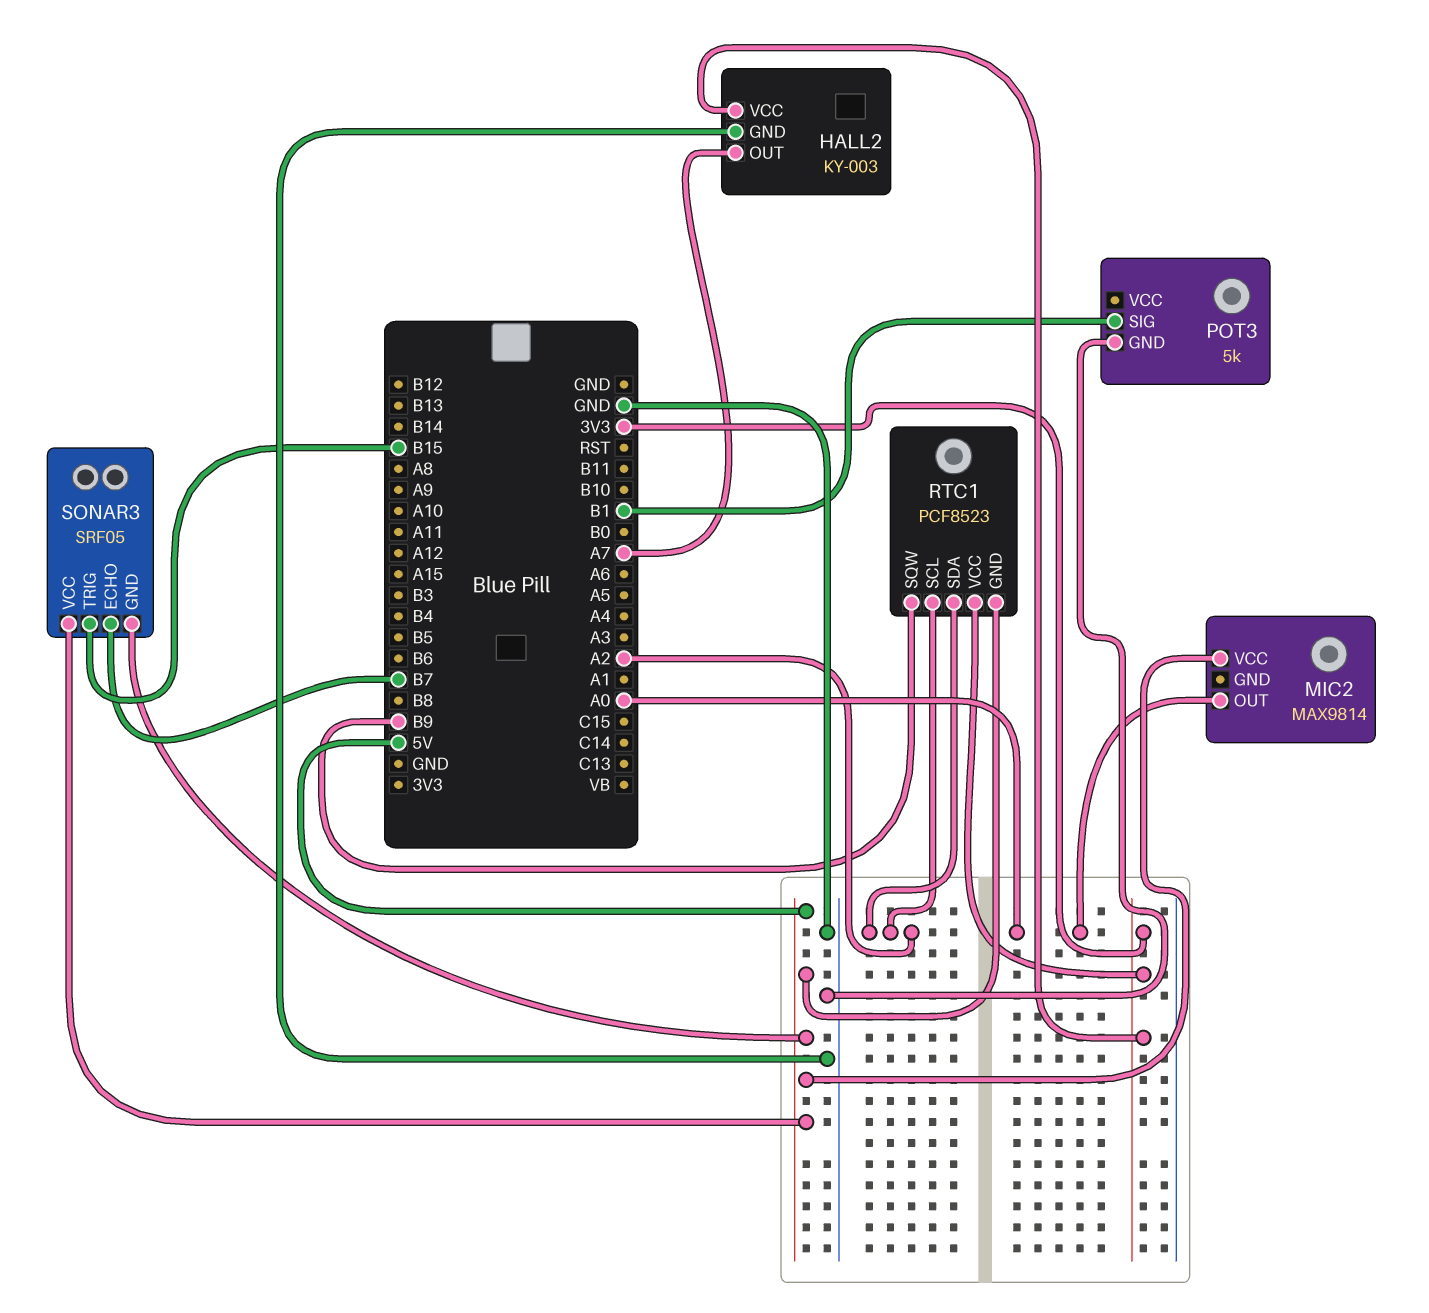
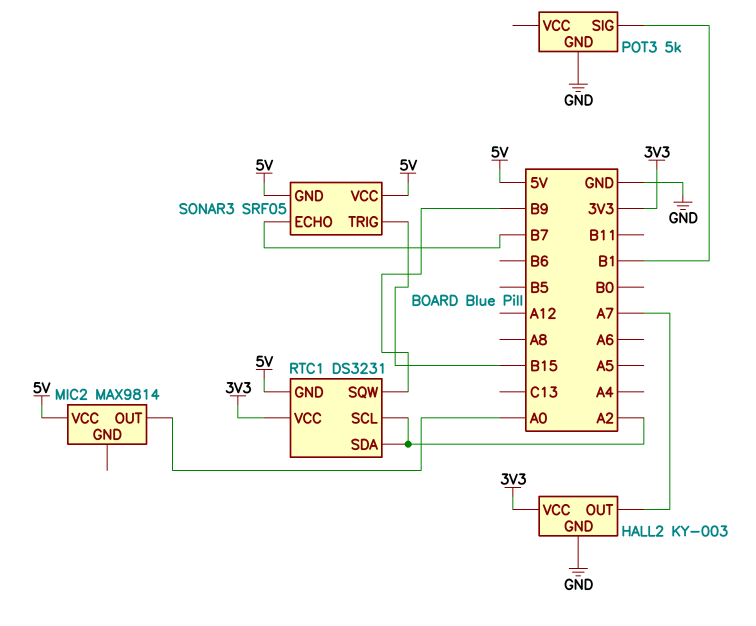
RTC1: PCF8523 -> DS3231

